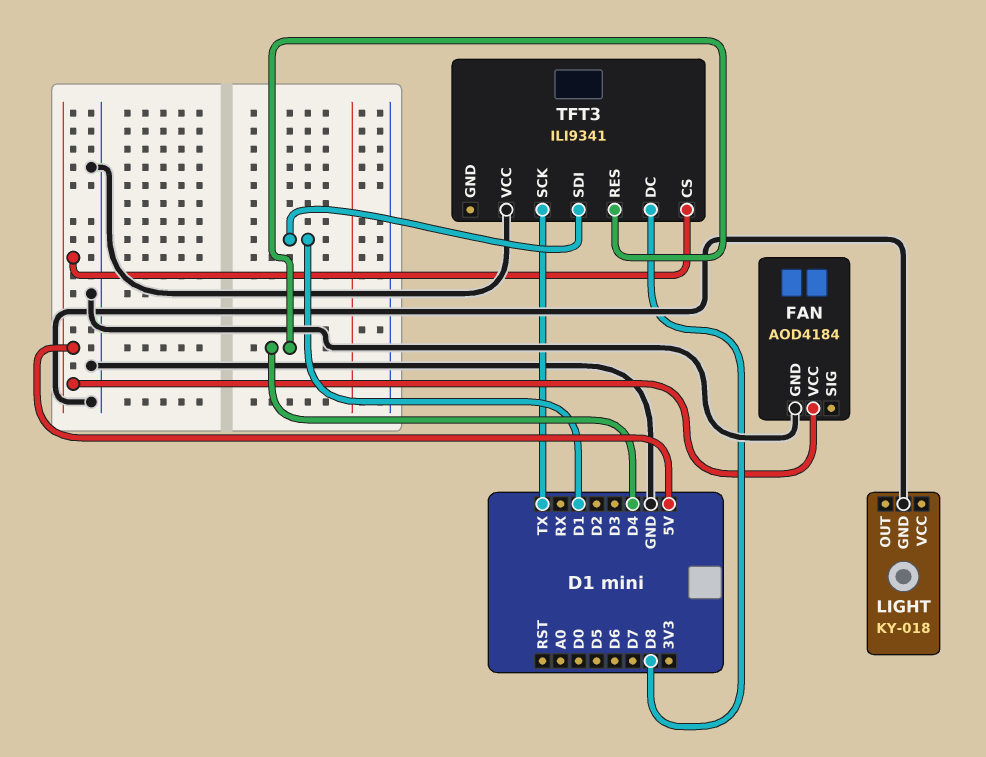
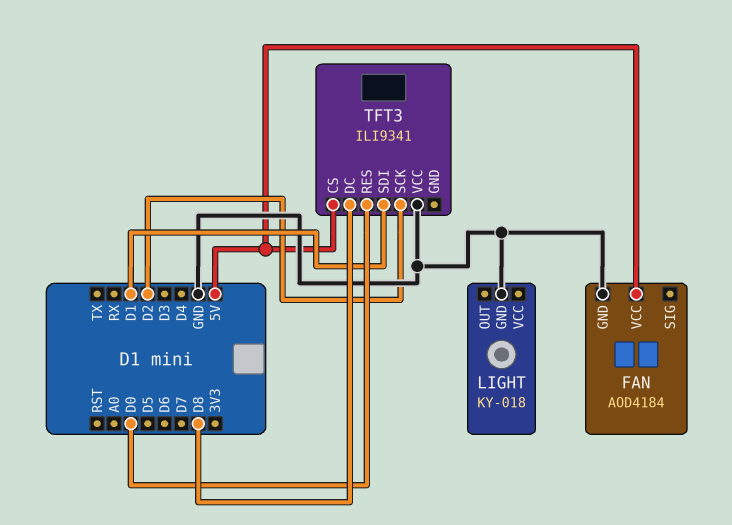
TFT3 pin RES: D4 -> D0
TFT3 pin SCK: TX -> D2

